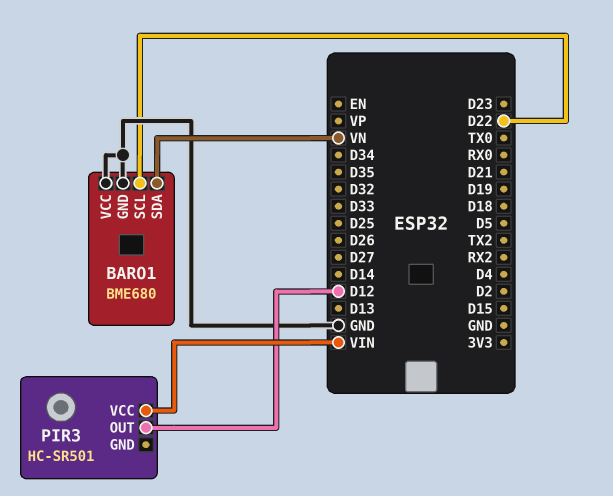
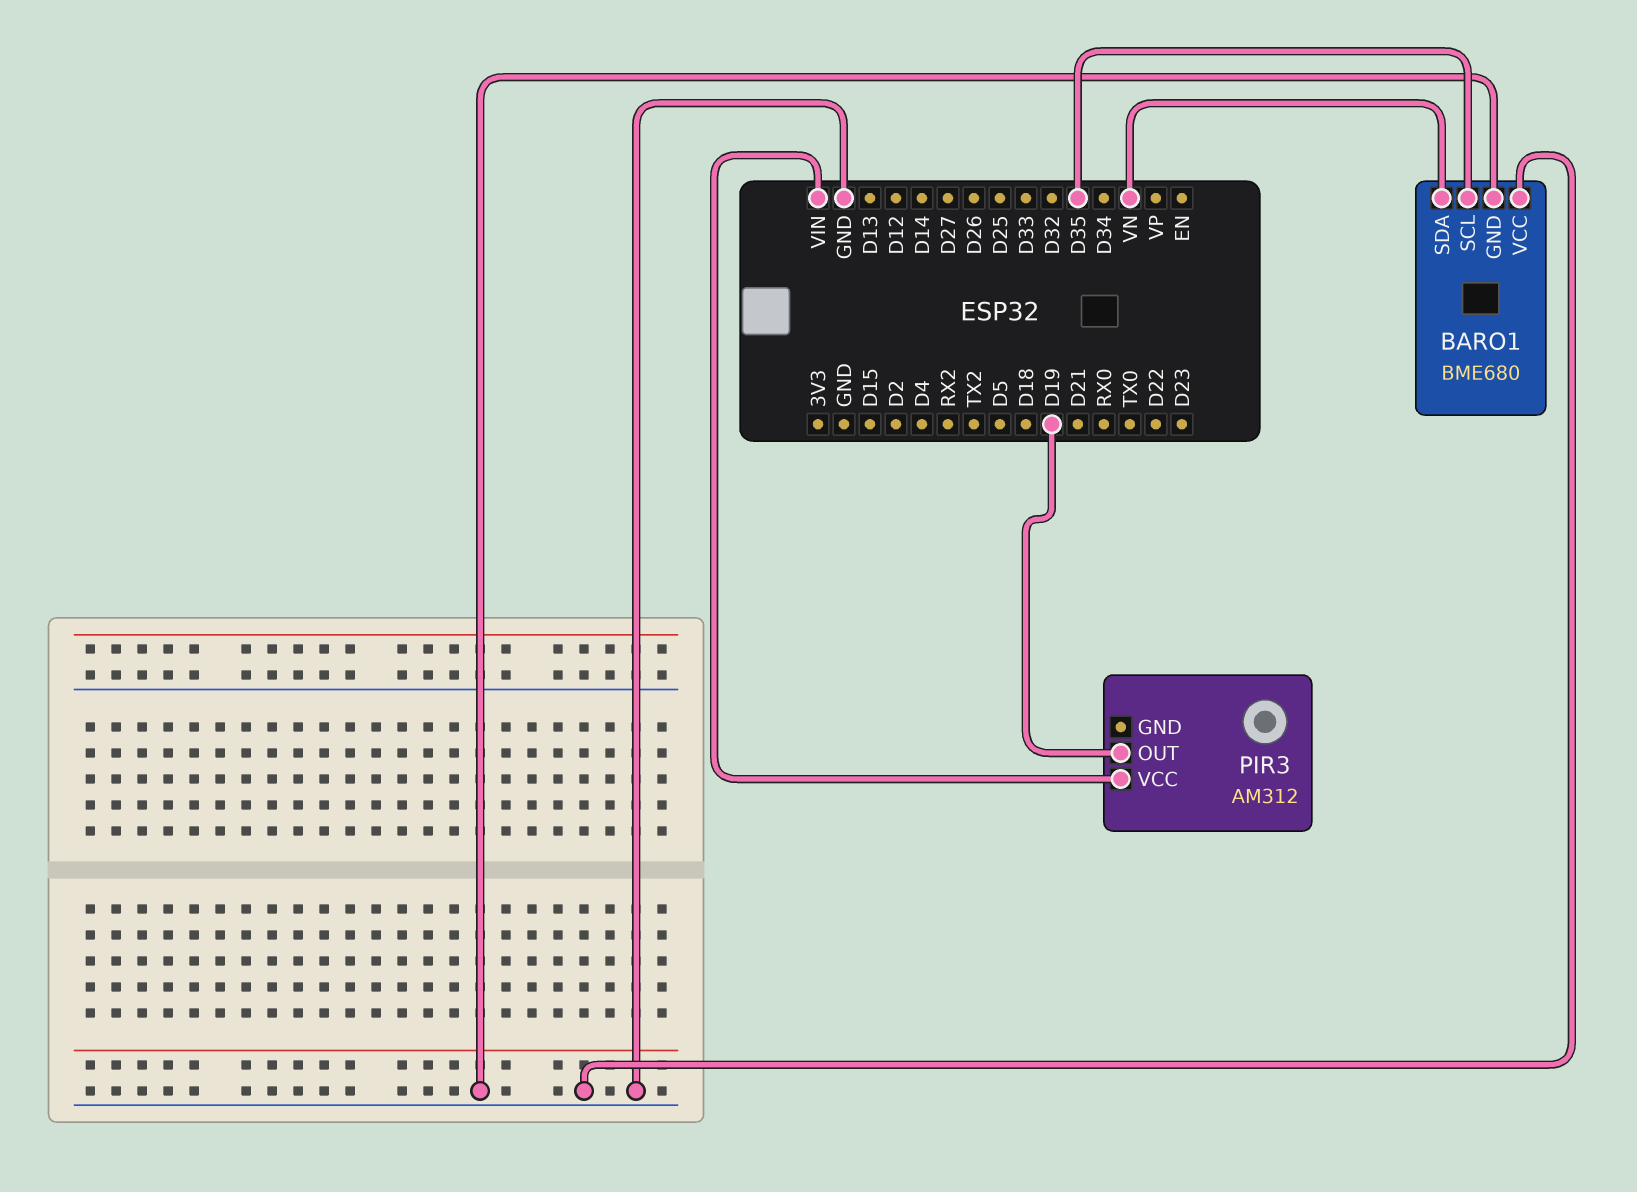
BARO1 pin SCL: D22 -> D35
PIR3: HC-SR501 -> AM312
PIR3 pin OUT: D12 -> D19

